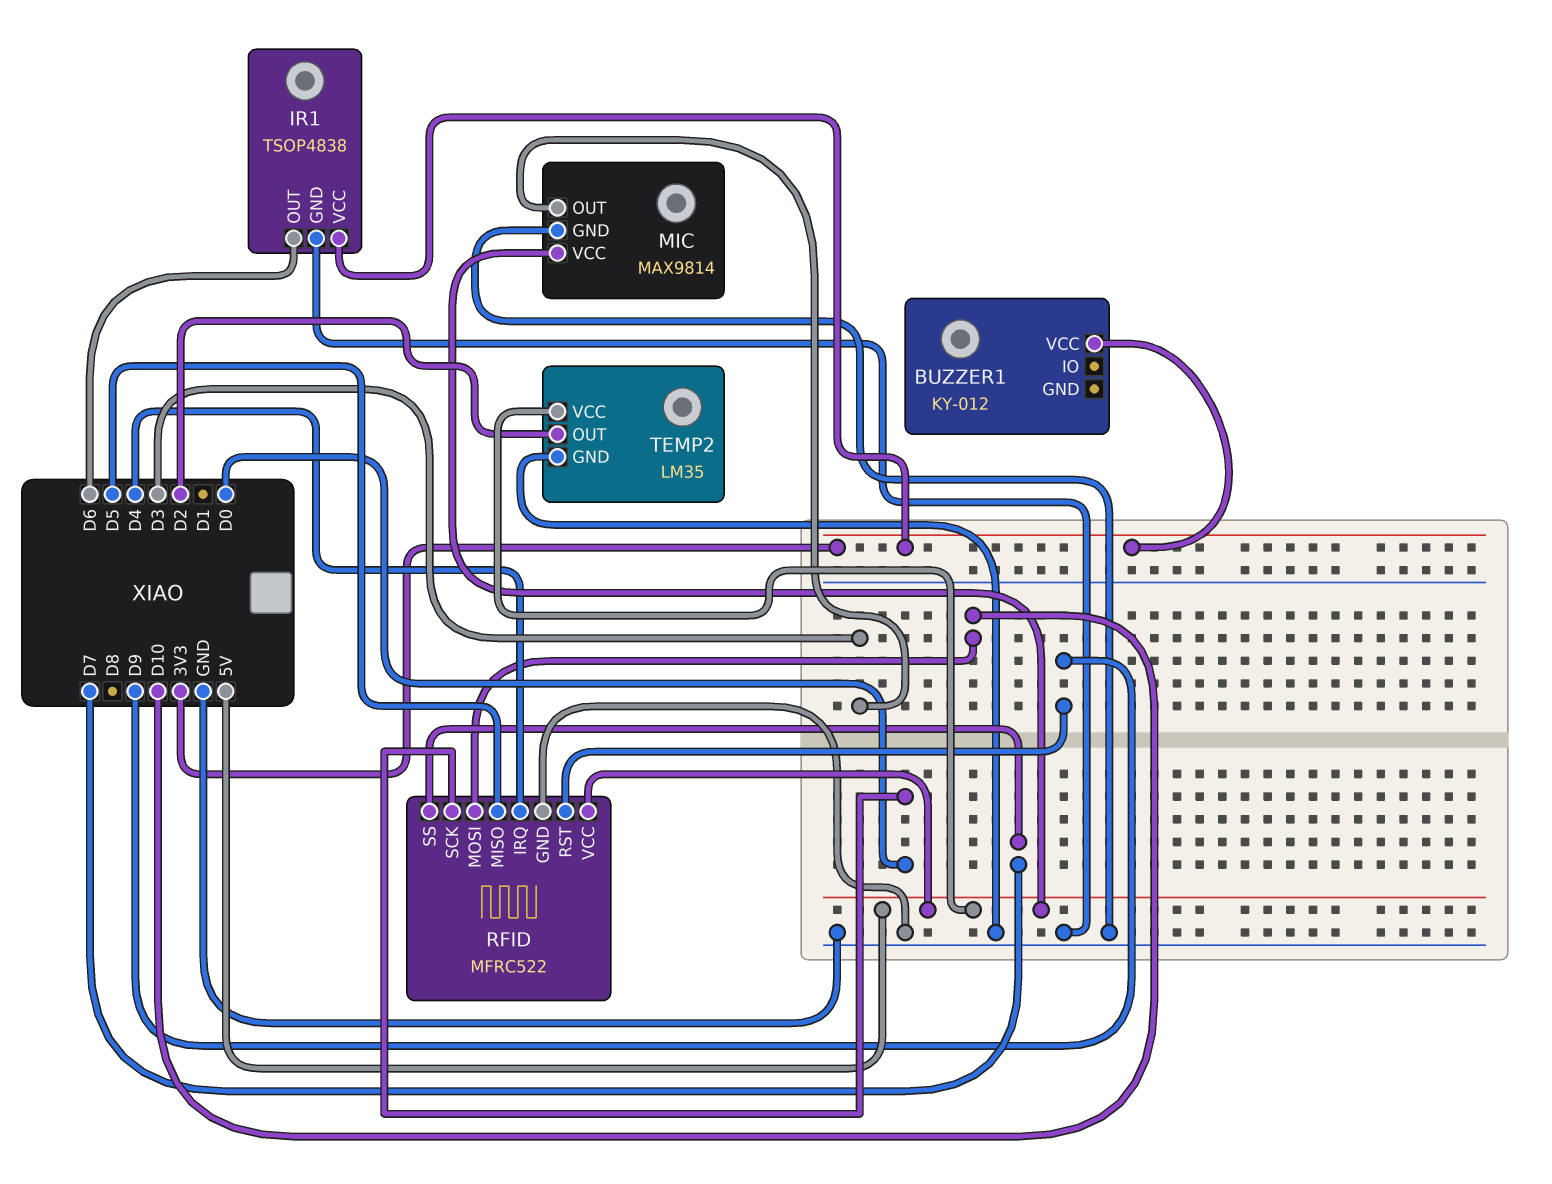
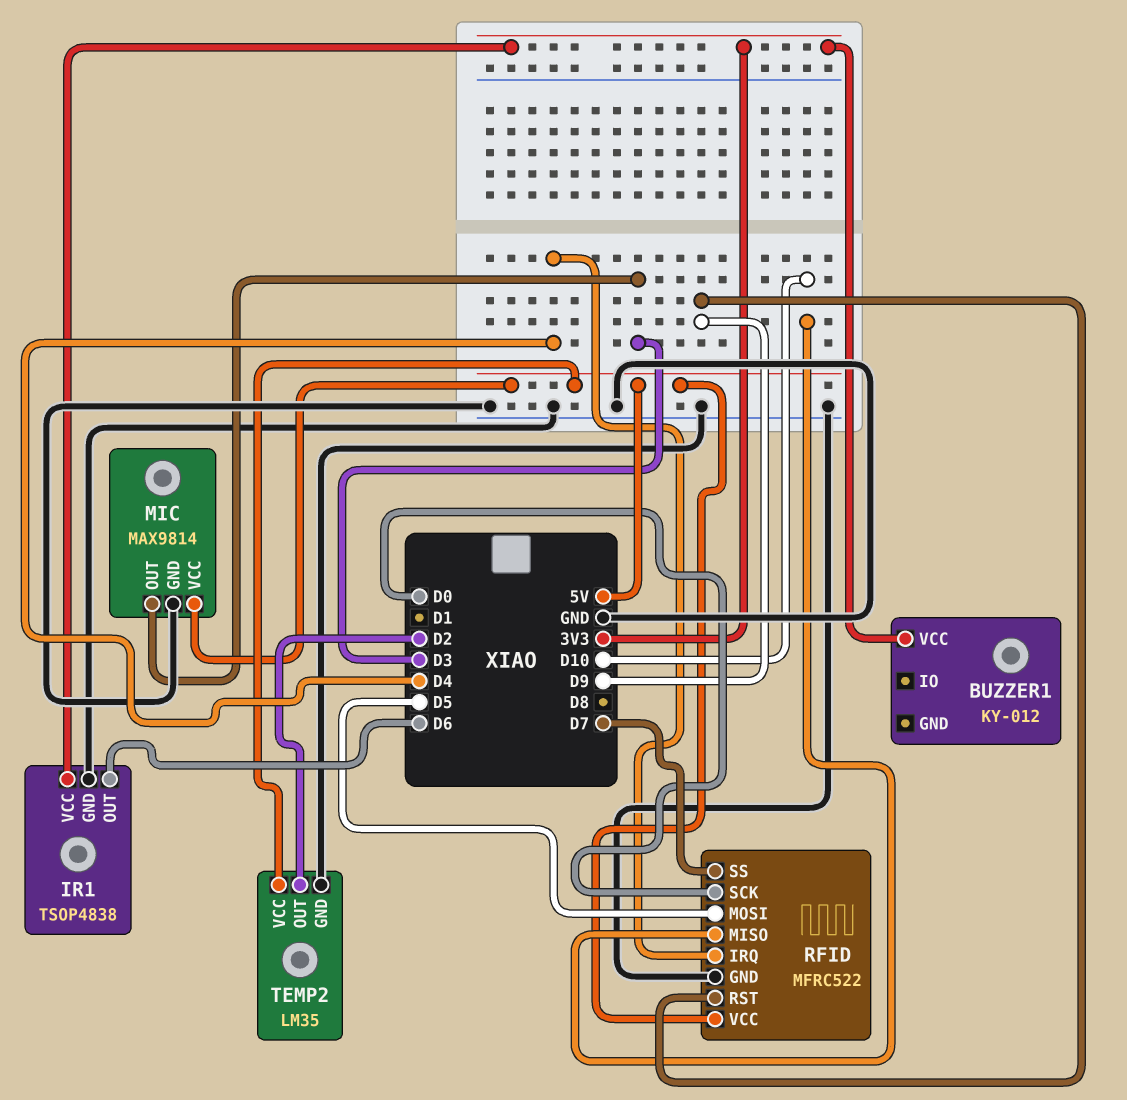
RFID pin MISO: D5 -> D10
RFID pin MOSI: D10 -> D5

